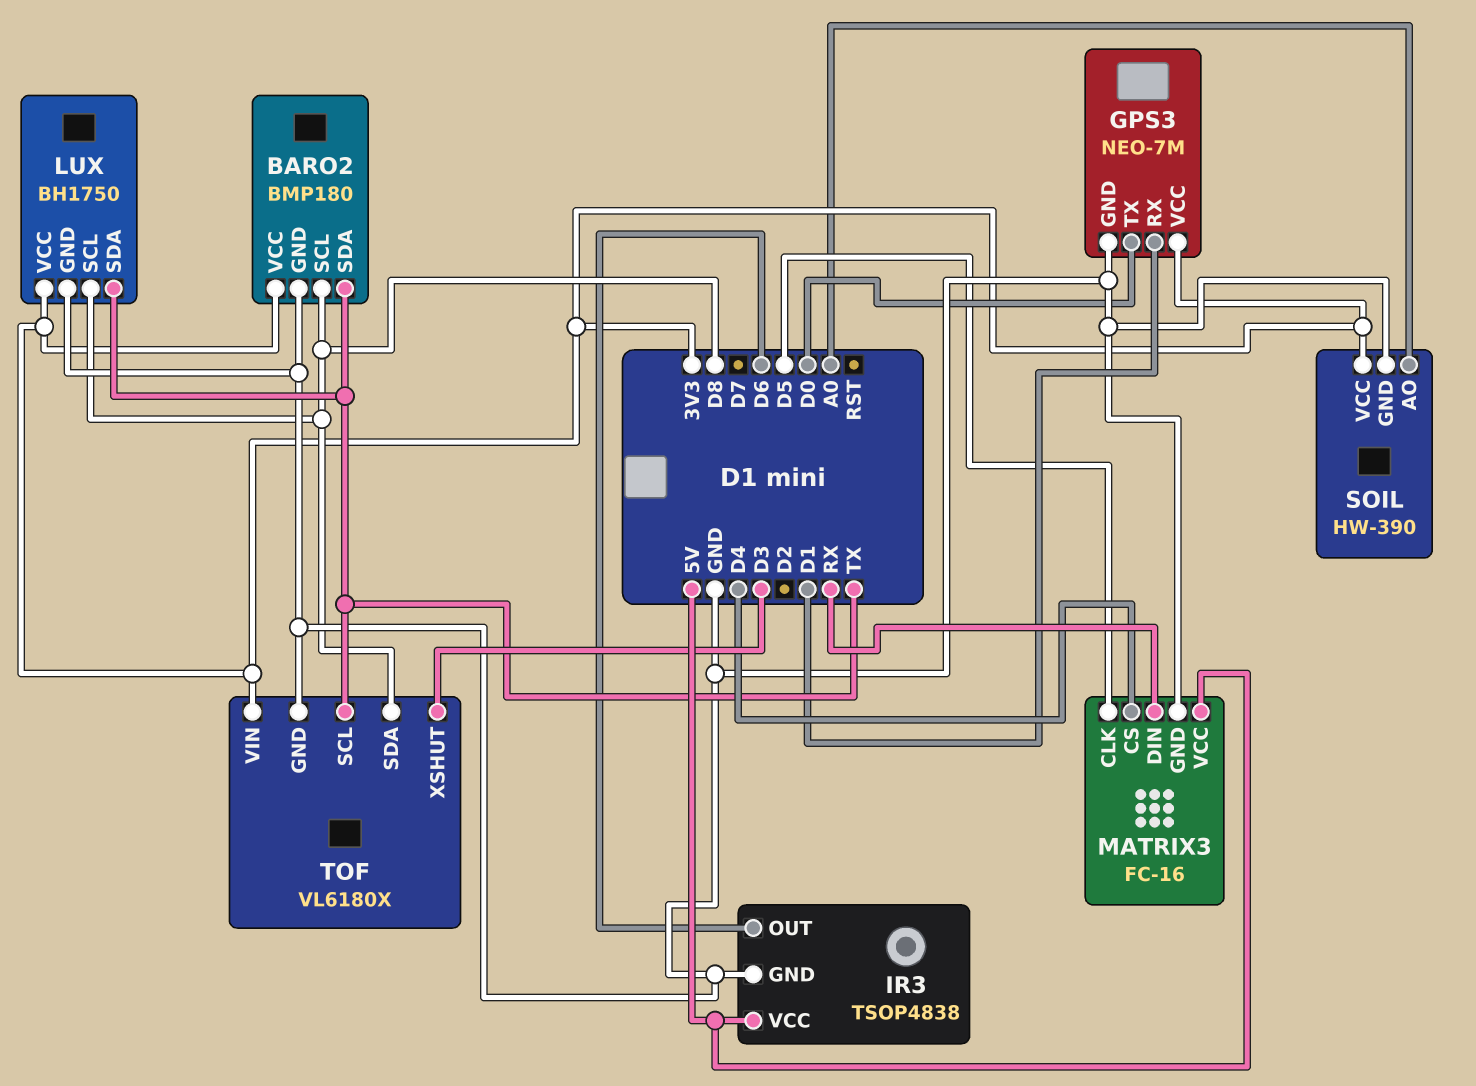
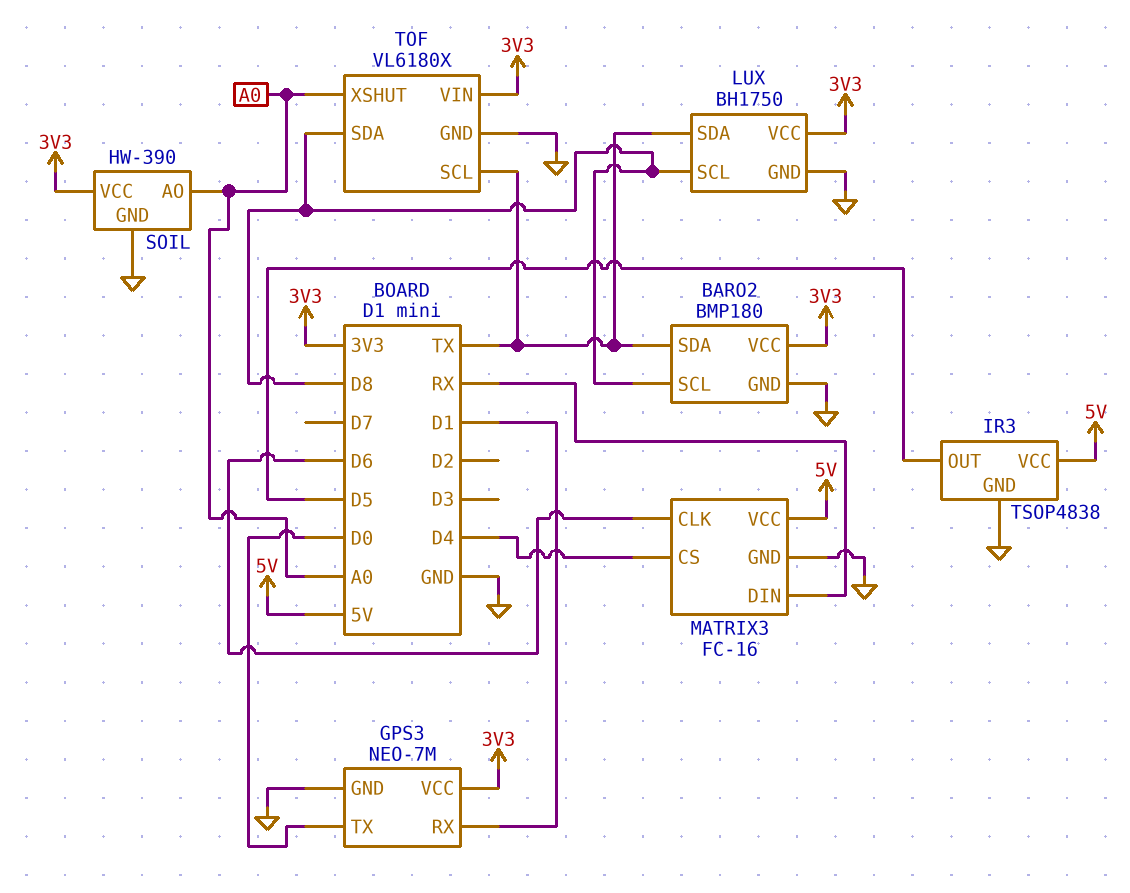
IR3 pin OUT: D6 -> D5
MATRIX3 pin CLK: D5 -> D6
TOF pin XSHUT: D3 -> A0

